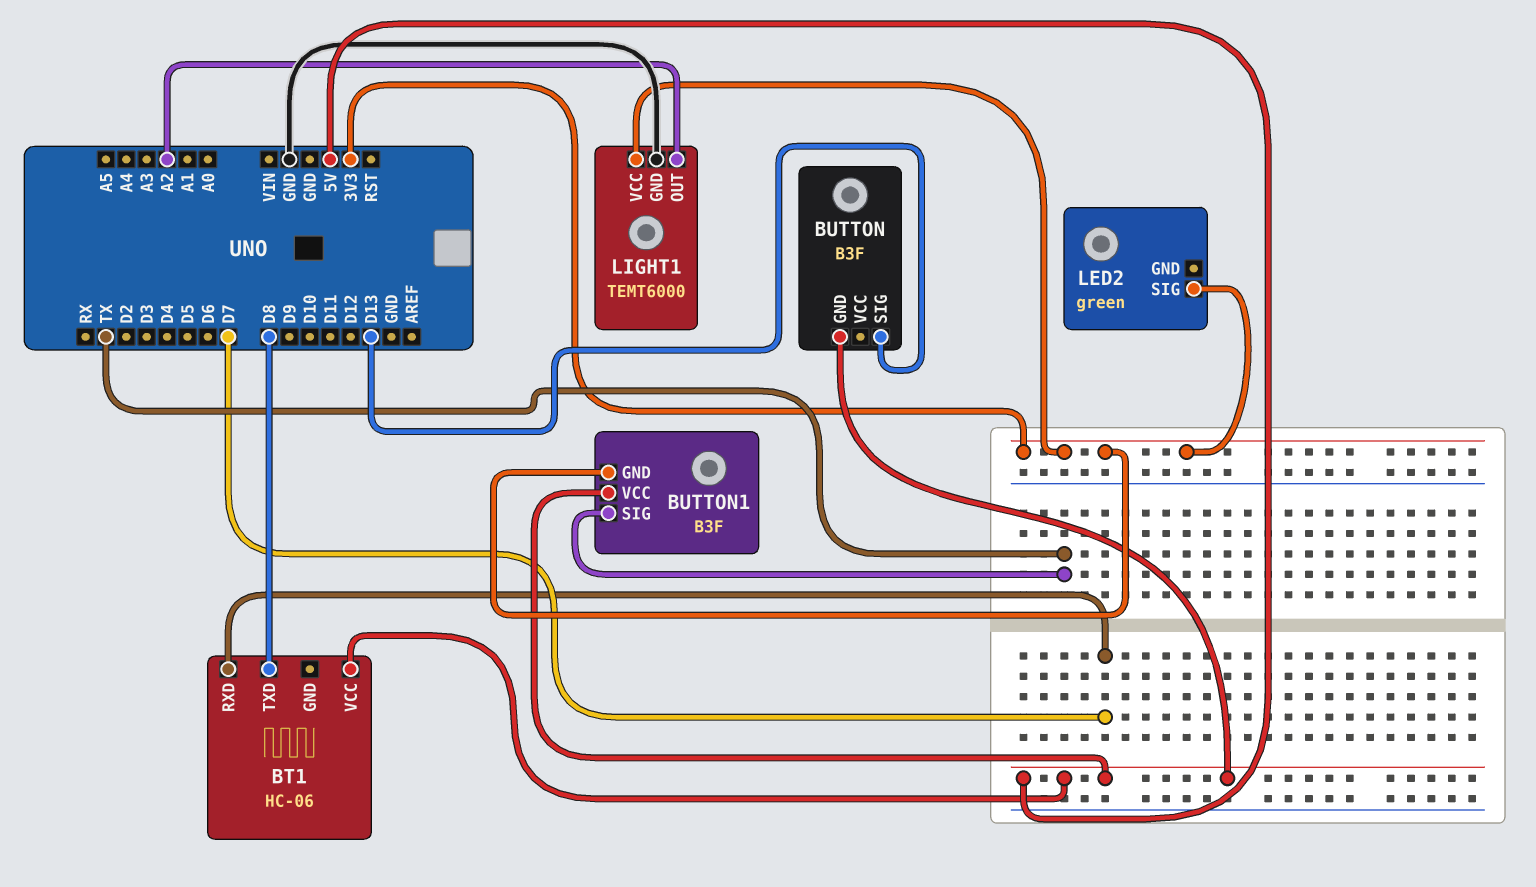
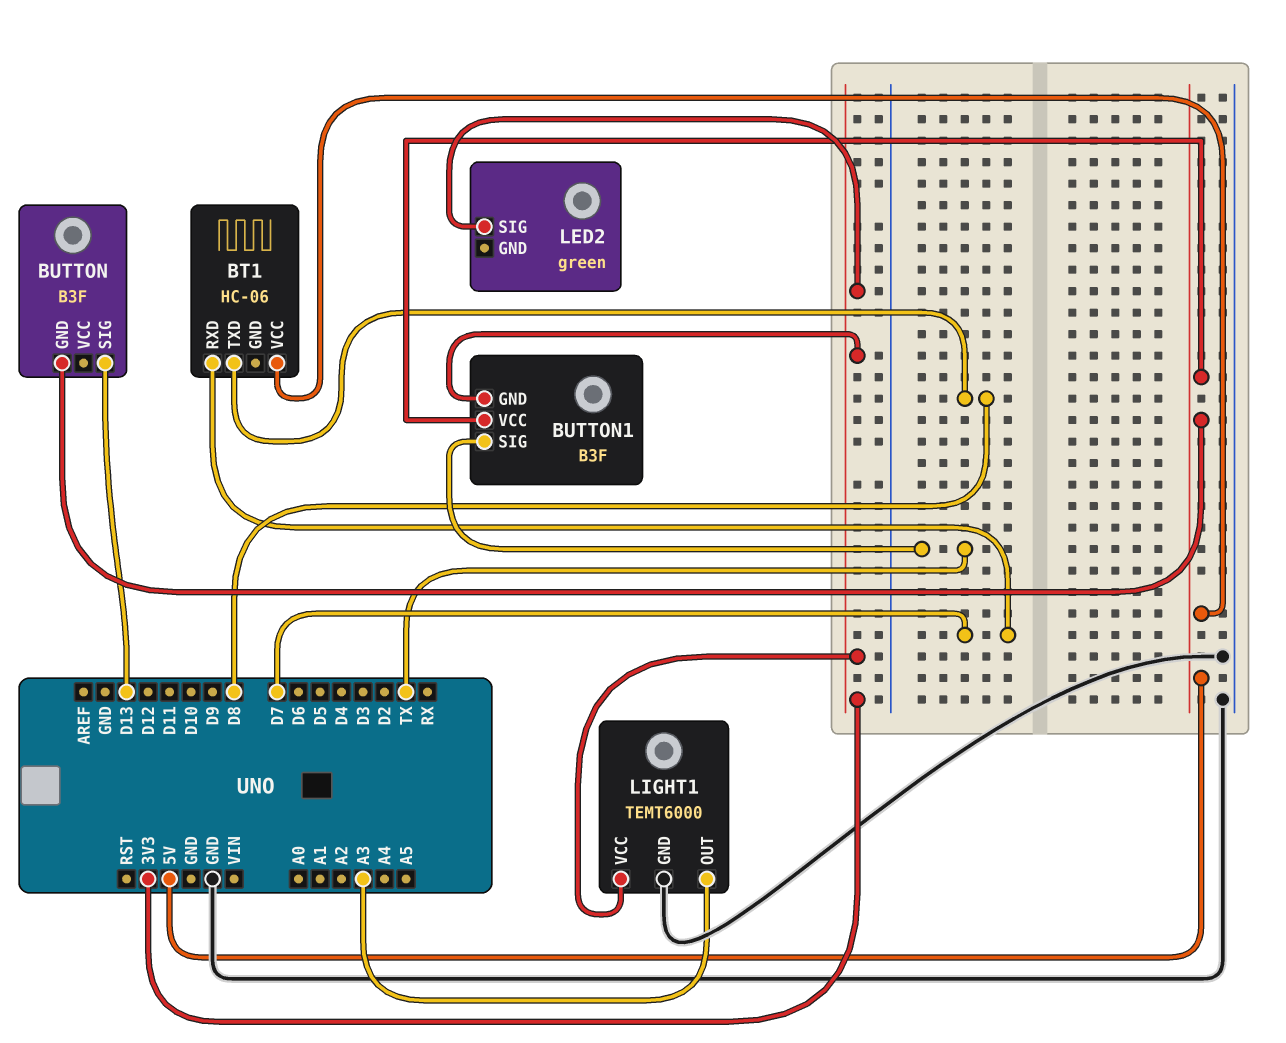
LIGHT1 pin OUT: A2 -> A3

